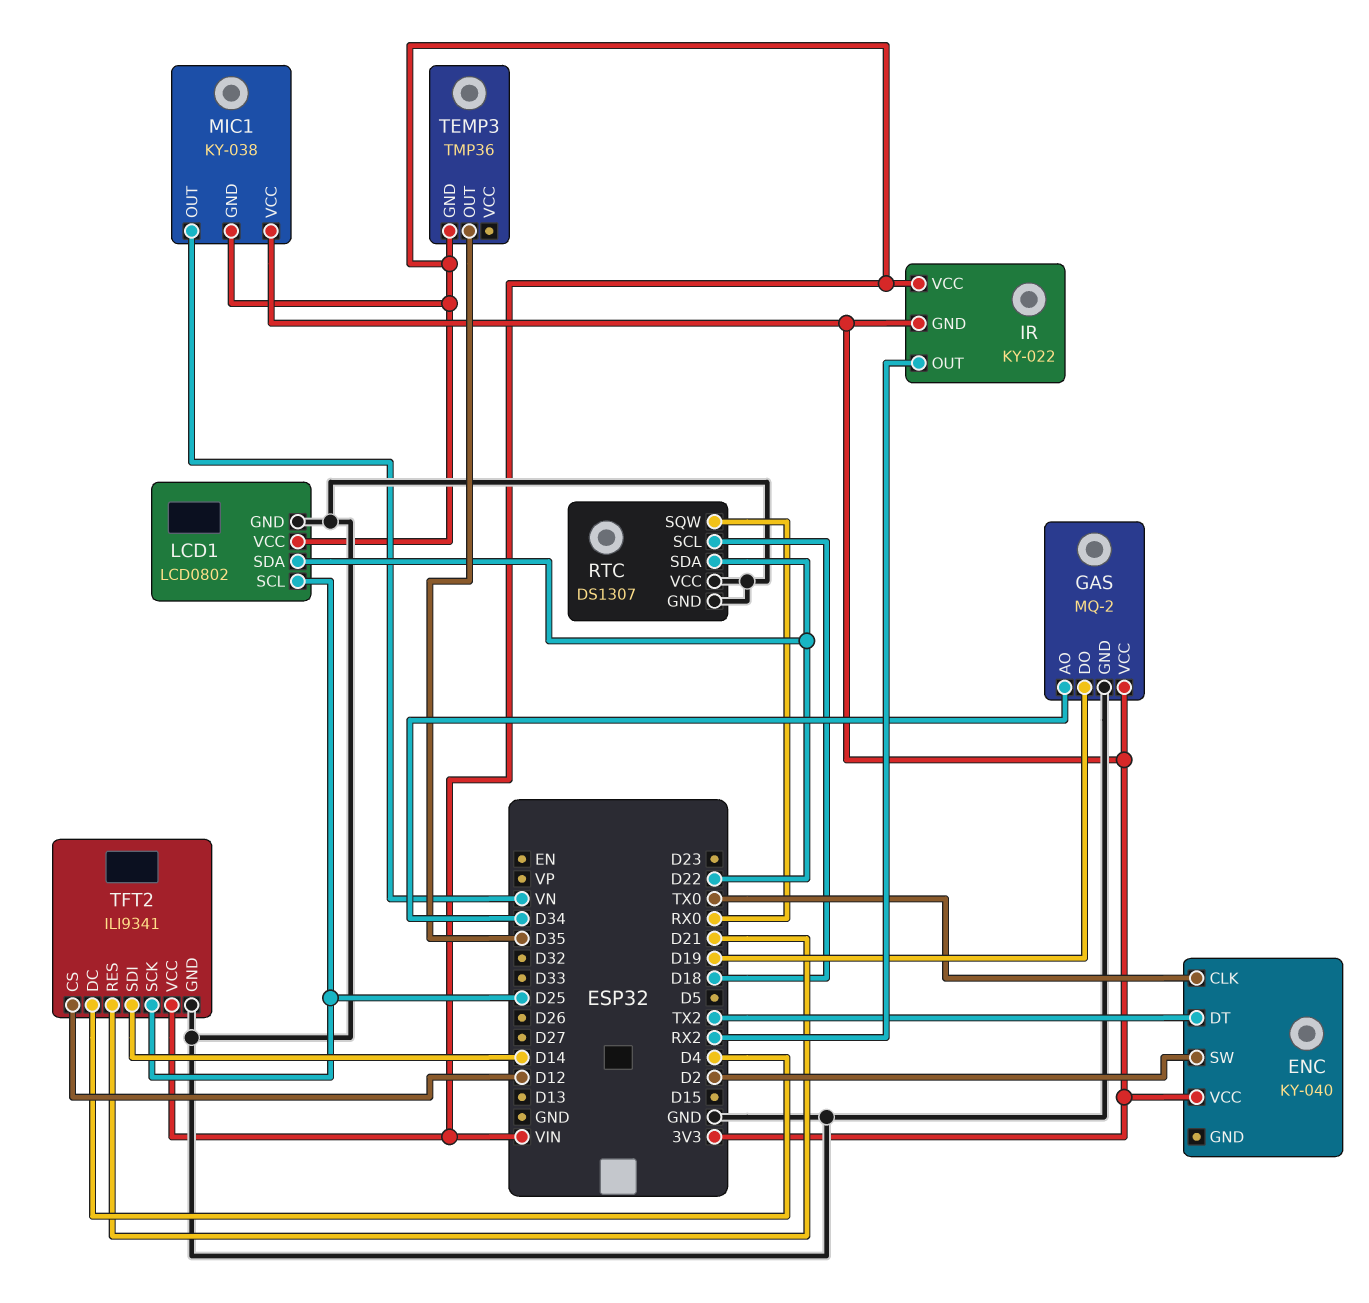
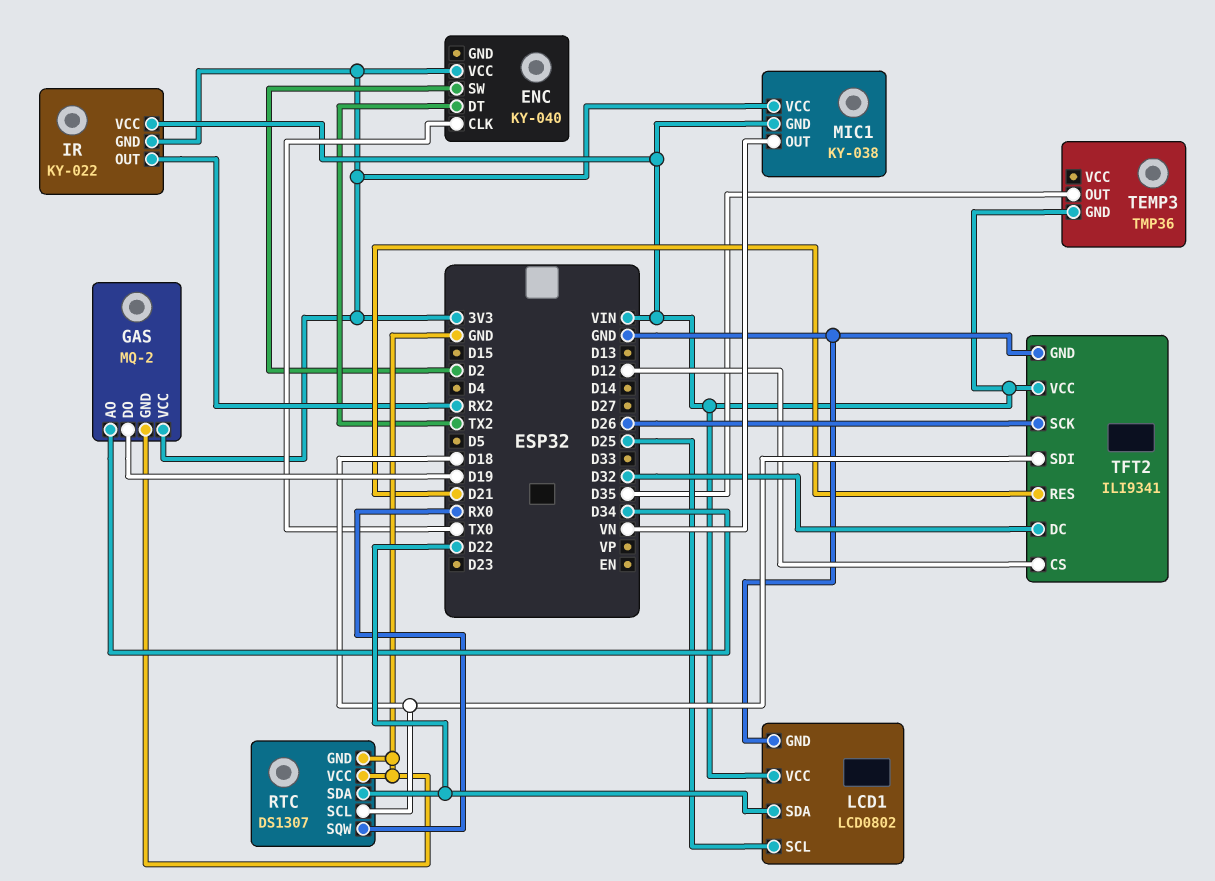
TFT2 pin DC: D4 -> D32
TFT2 pin SCK: D25 -> D26
TFT2 pin SDI: D14 -> D18

